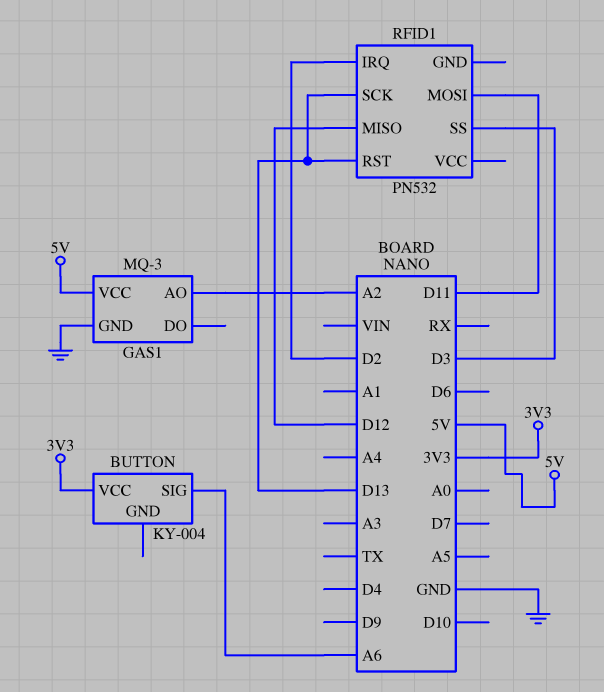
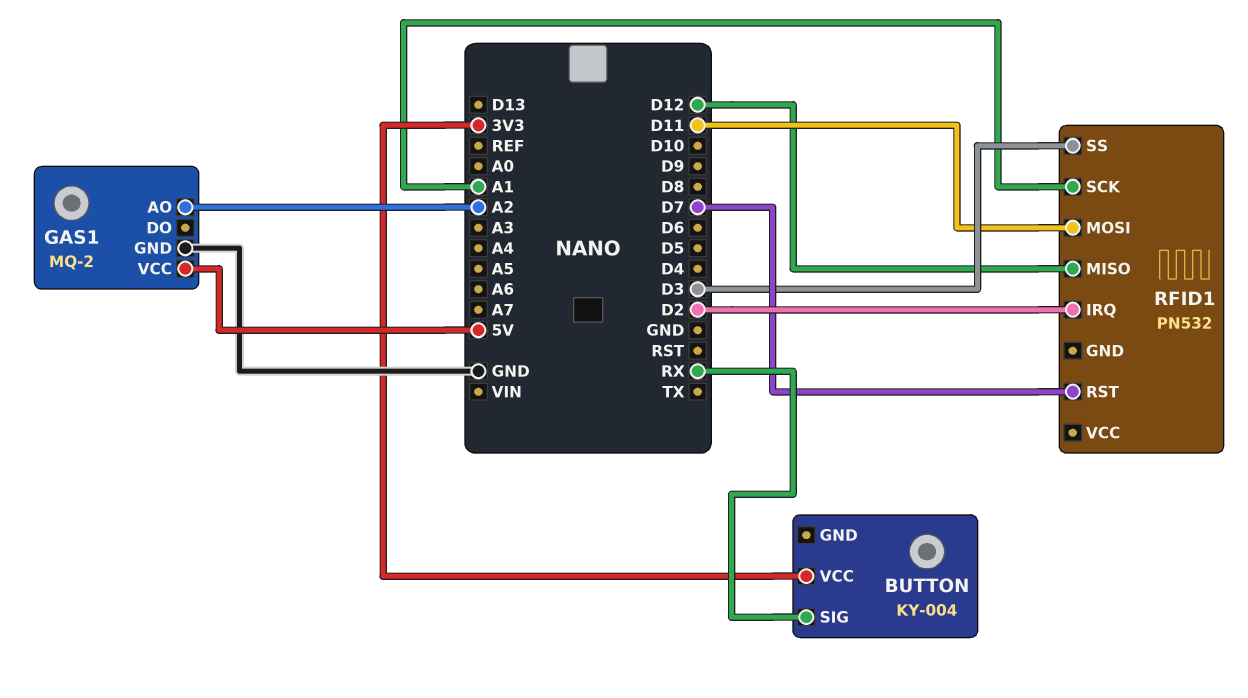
BUTTON pin SIG: A6 -> RX
GAS1: MQ-3 -> MQ-2
RFID1 pin RST: D13 -> D7
RFID1 pin SCK: D13 -> A1

